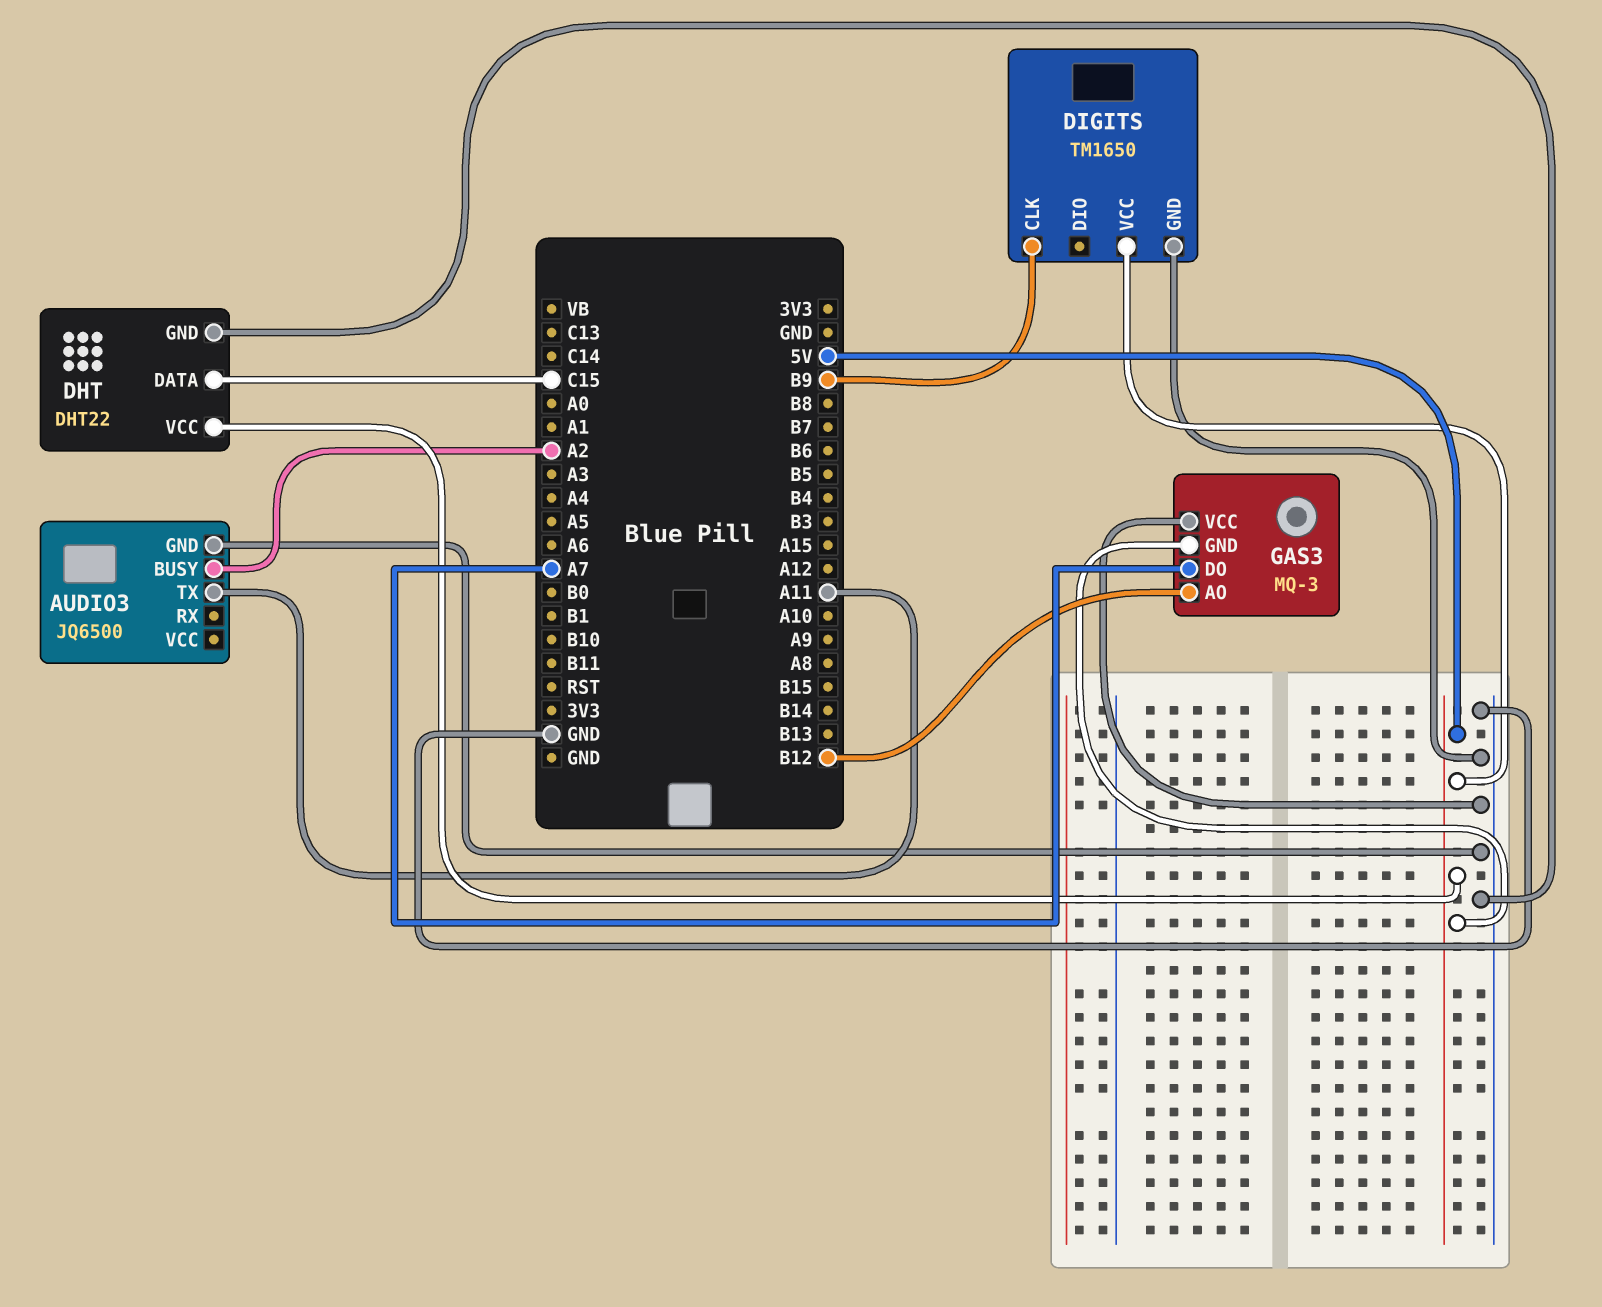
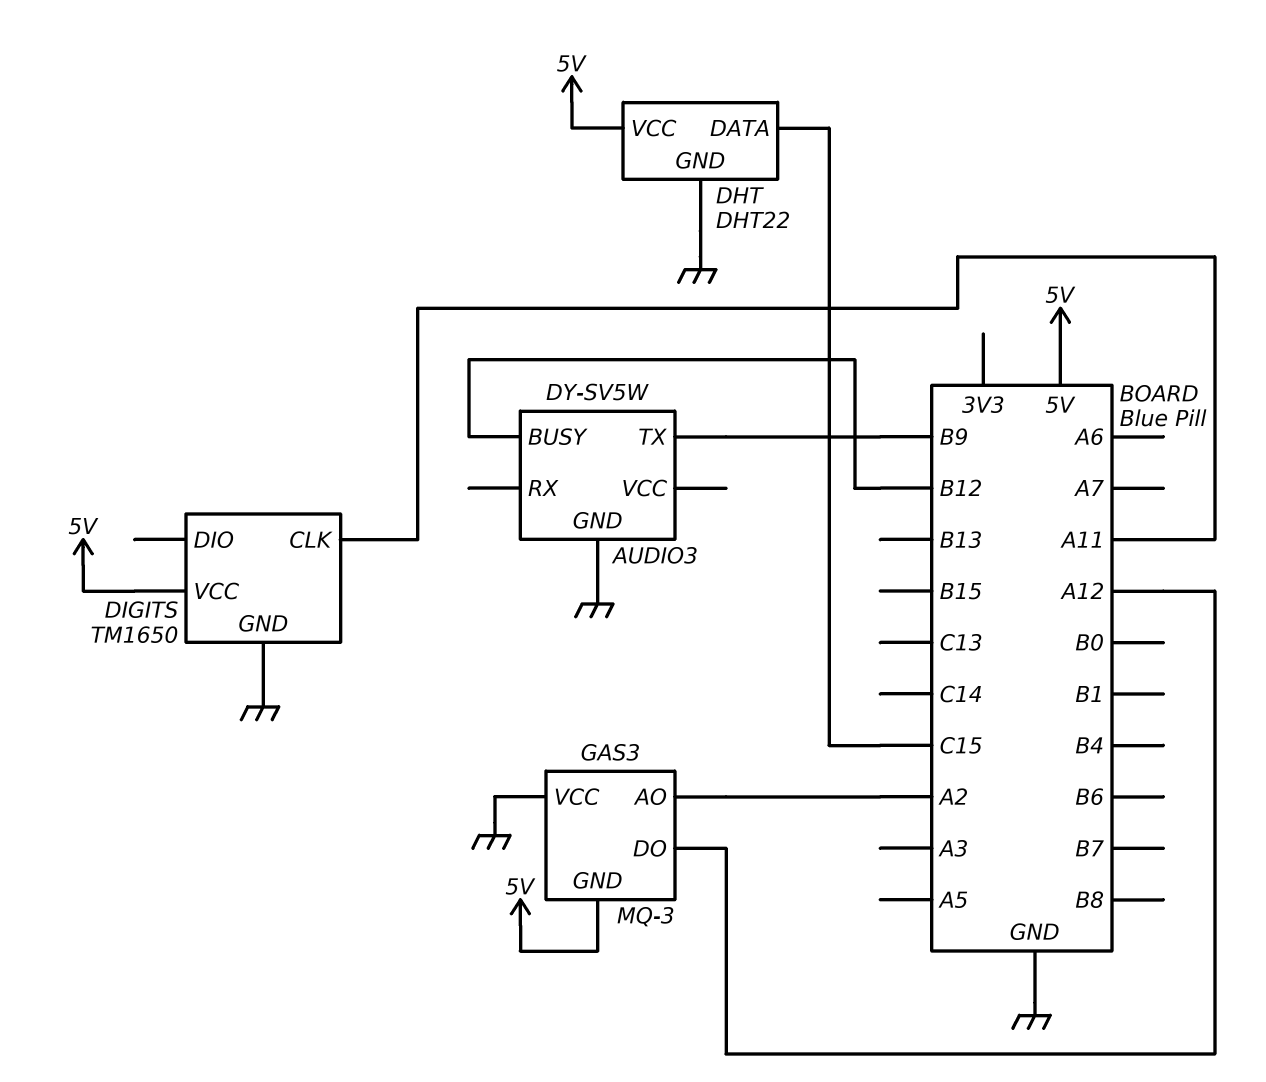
AUDIO3: JQ6500 -> DY-SV5W
AUDIO3 pin BUSY: A2 -> B12
AUDIO3 pin TX: A11 -> B9
DIGITS pin CLK: B9 -> A11
GAS3 pin AO: B12 -> A2
GAS3 pin DO: A7 -> A12

